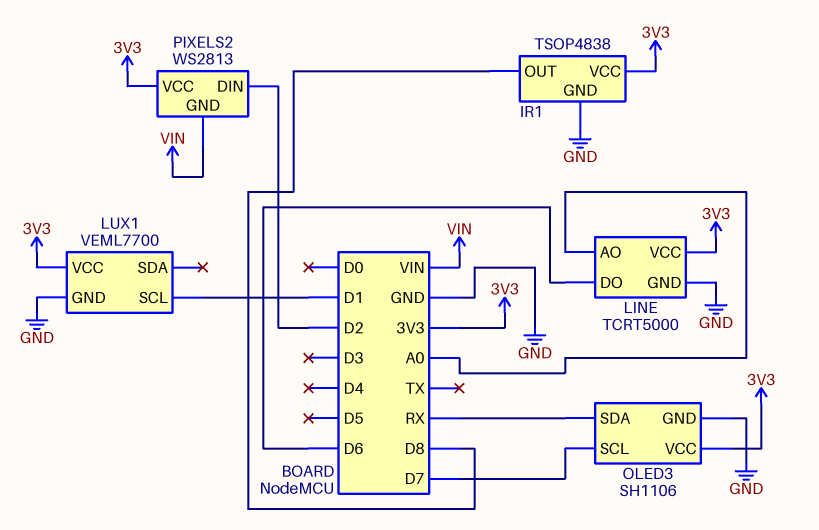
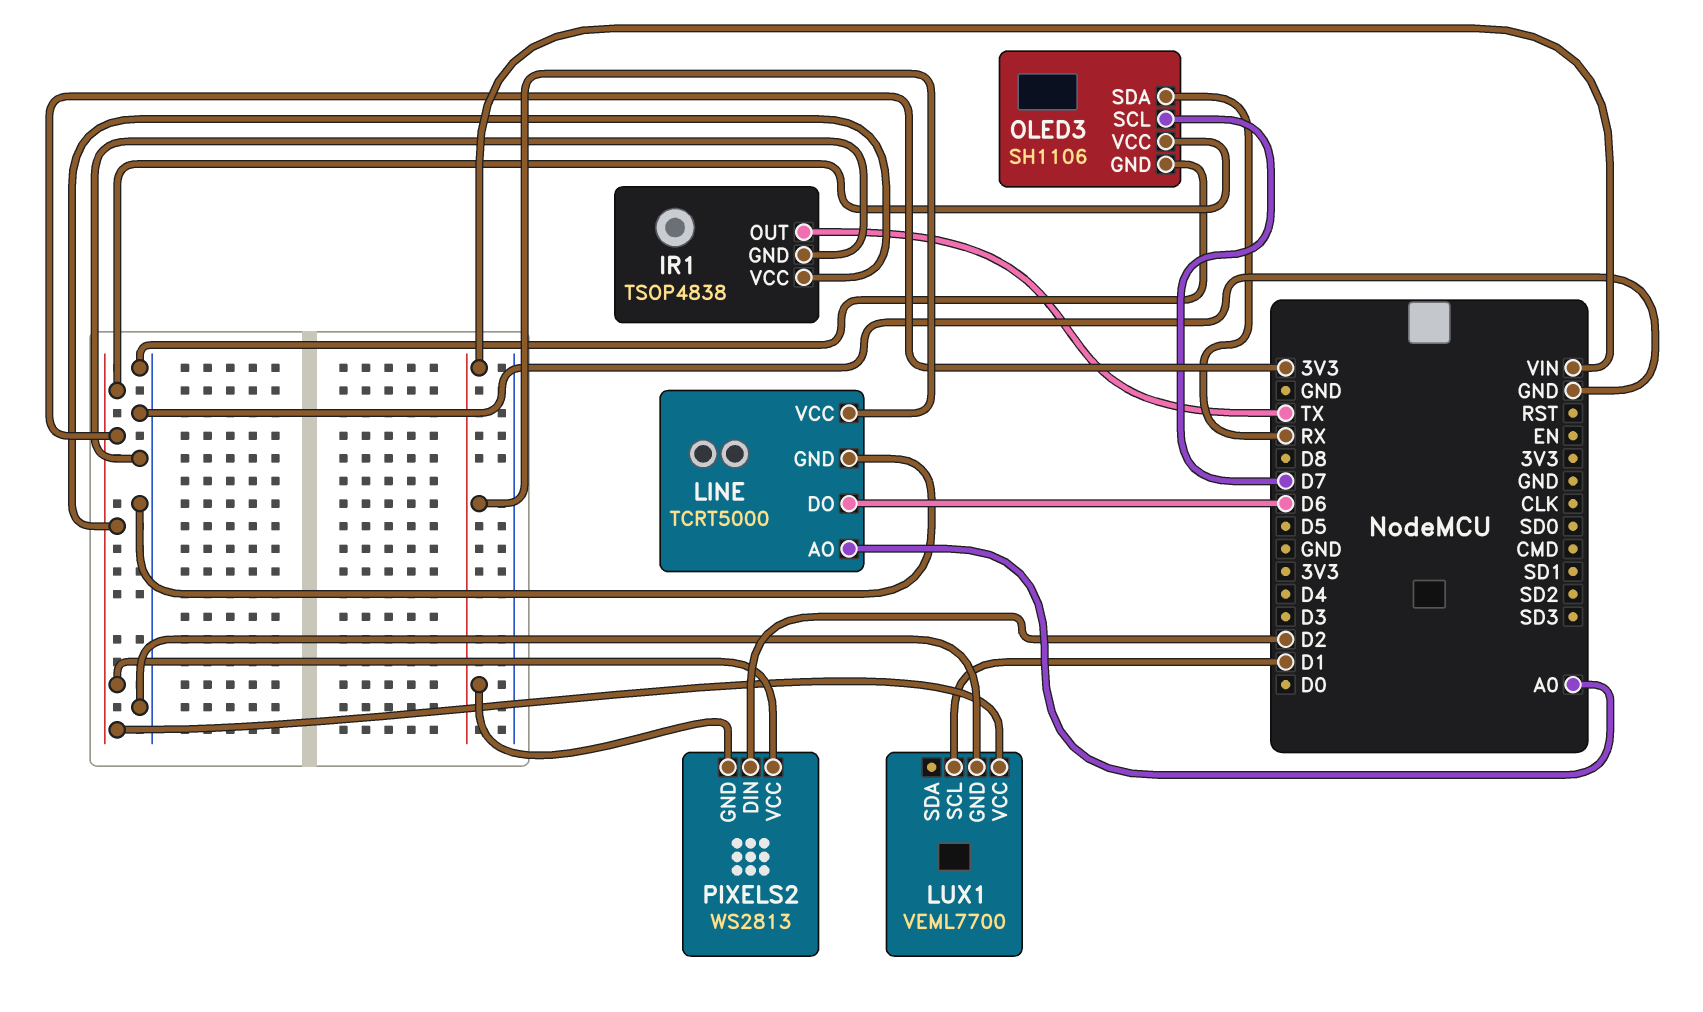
IR1 pin OUT: D8 -> TX
LINE pin VCC: 3V3 -> VIN

